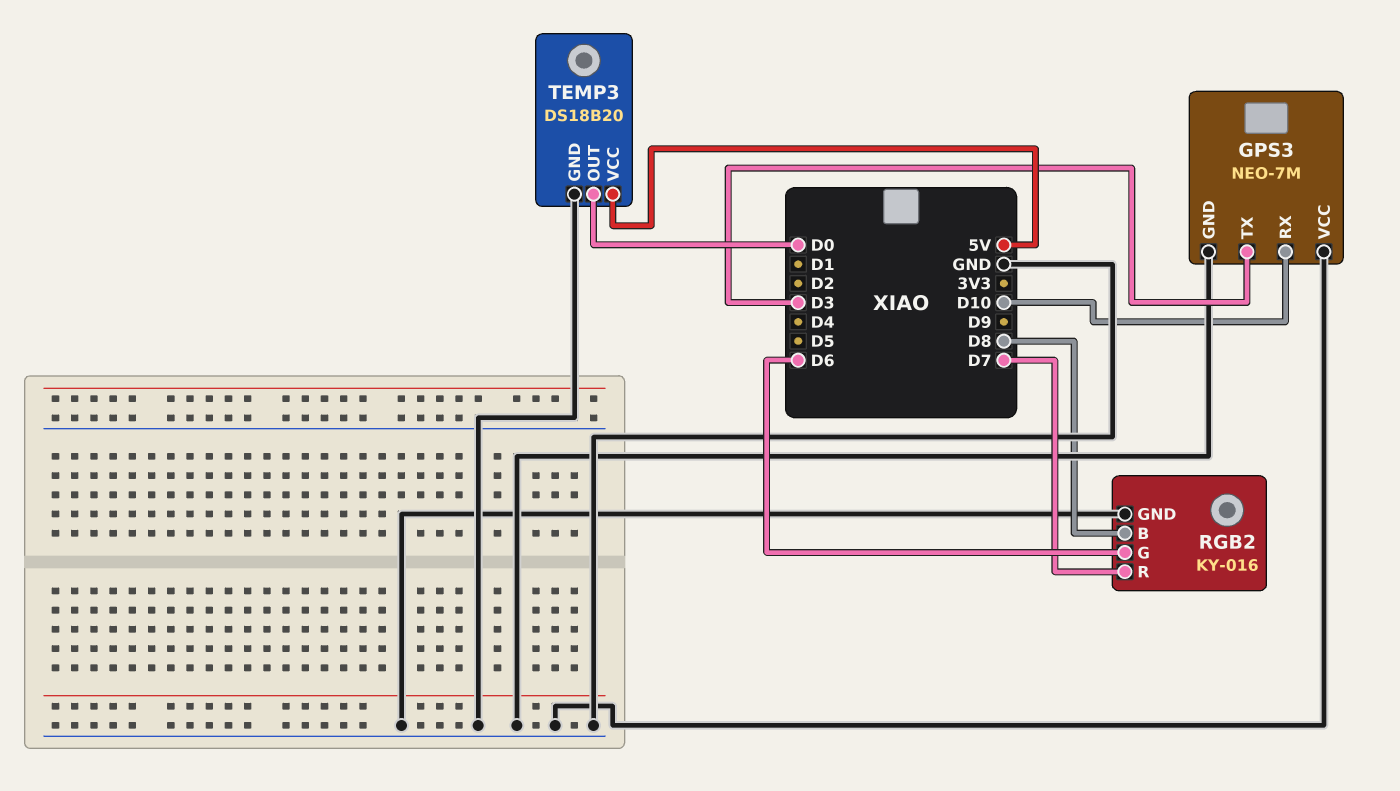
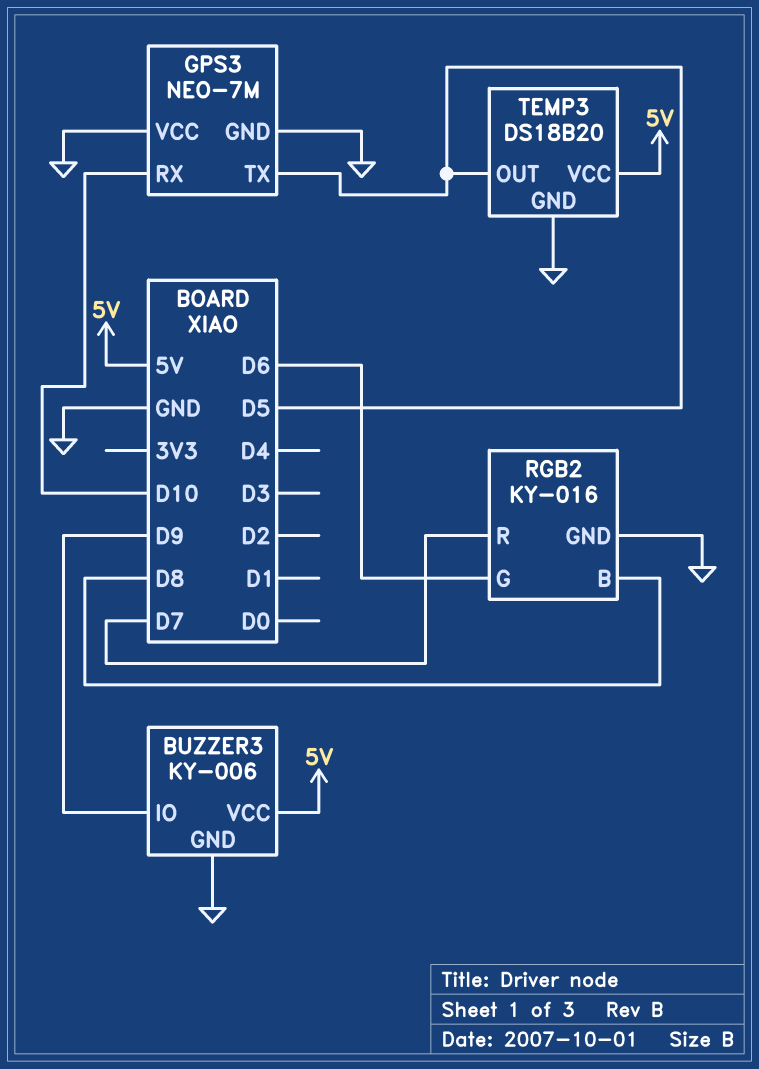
BUZZER3: none -> KY-006
BUZZER3 pin GND: none -> GND
BUZZER3 pin IO: none -> D9
BUZZER3 pin VCC: none -> 5V
GPS3 pin TX: D3 -> D5
TEMP3 pin OUT: D0 -> D5

